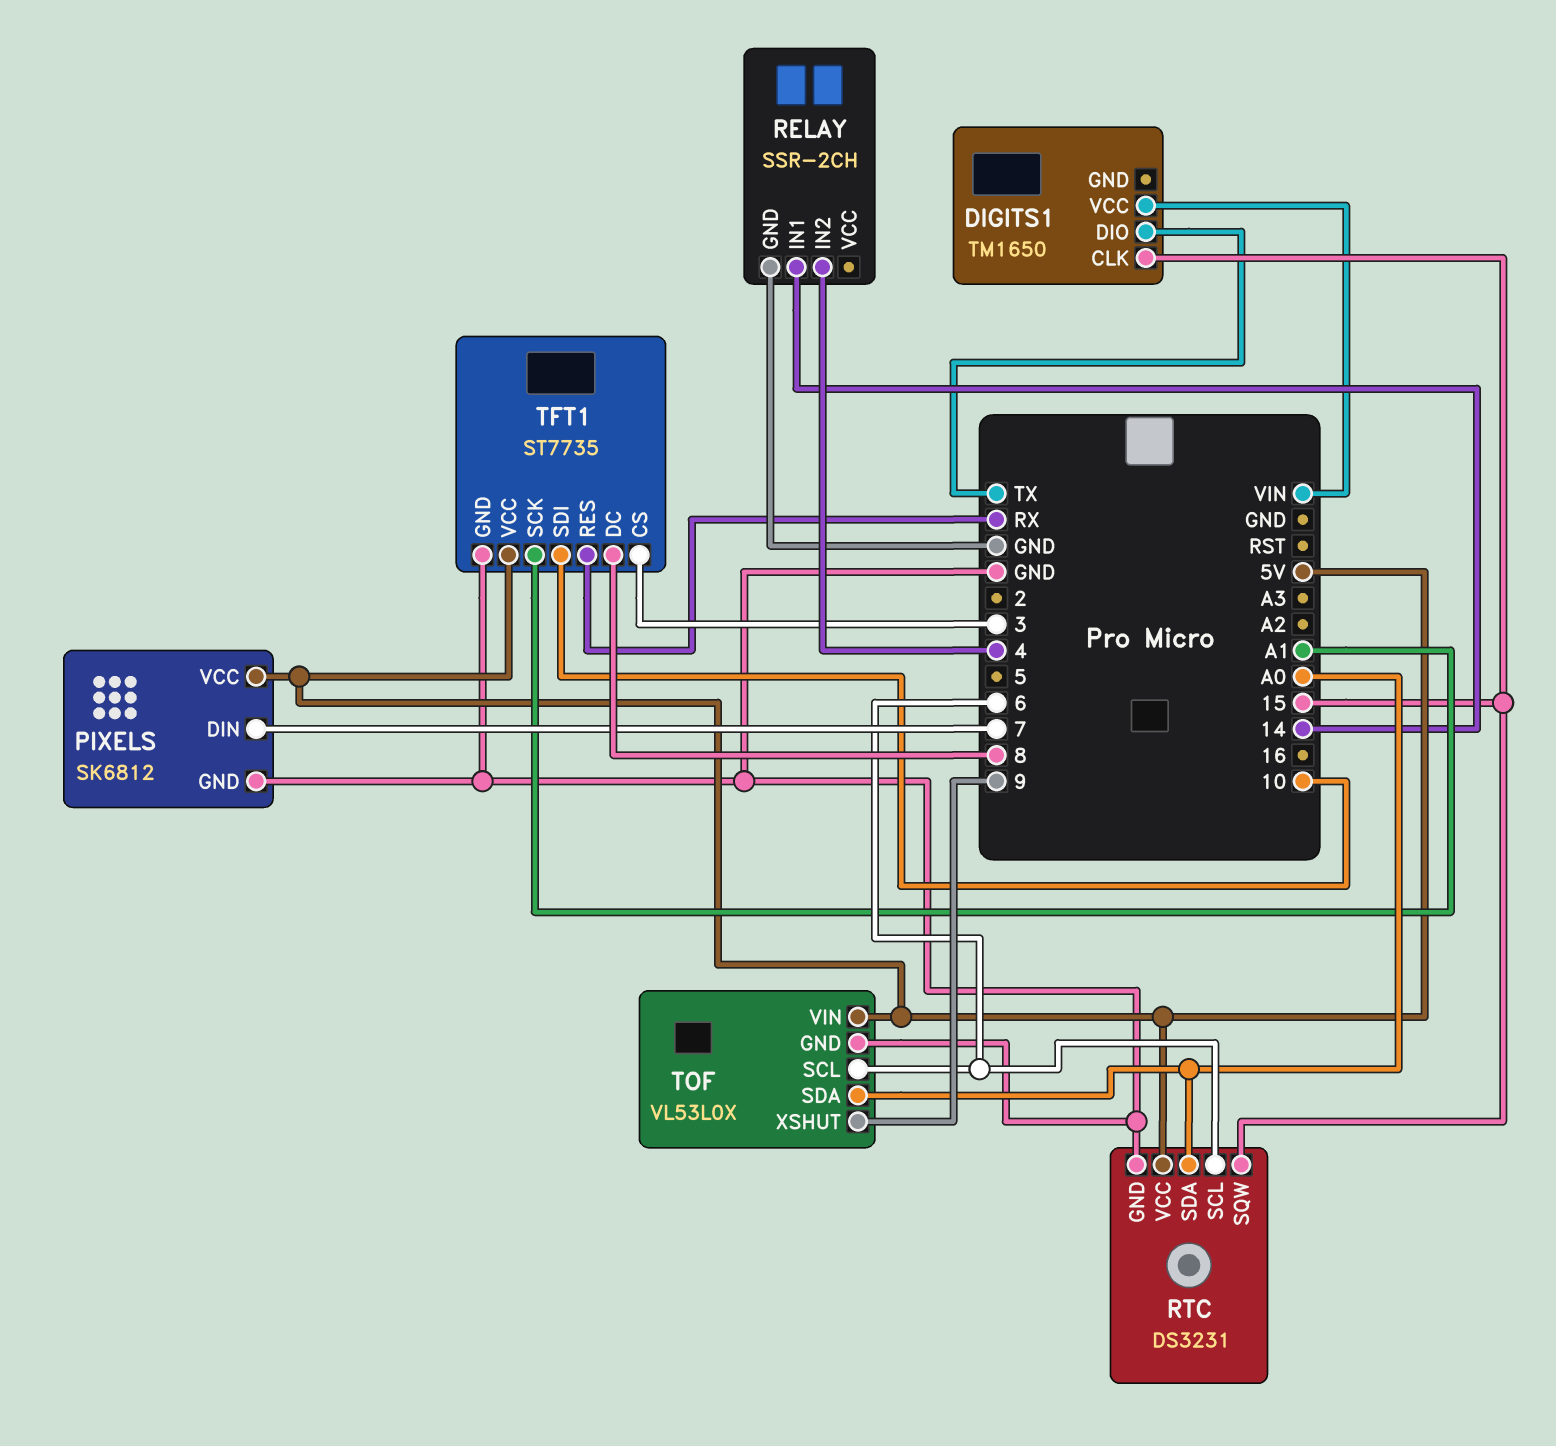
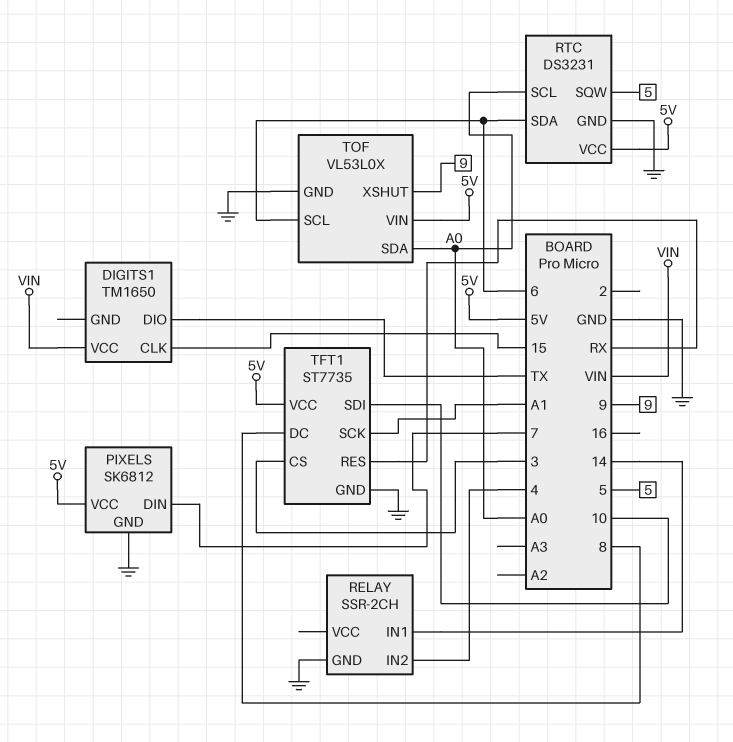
RTC pin SCL: 6 -> A0
RTC pin SDA: A0 -> 6
RTC pin SQW: 15 -> 5

